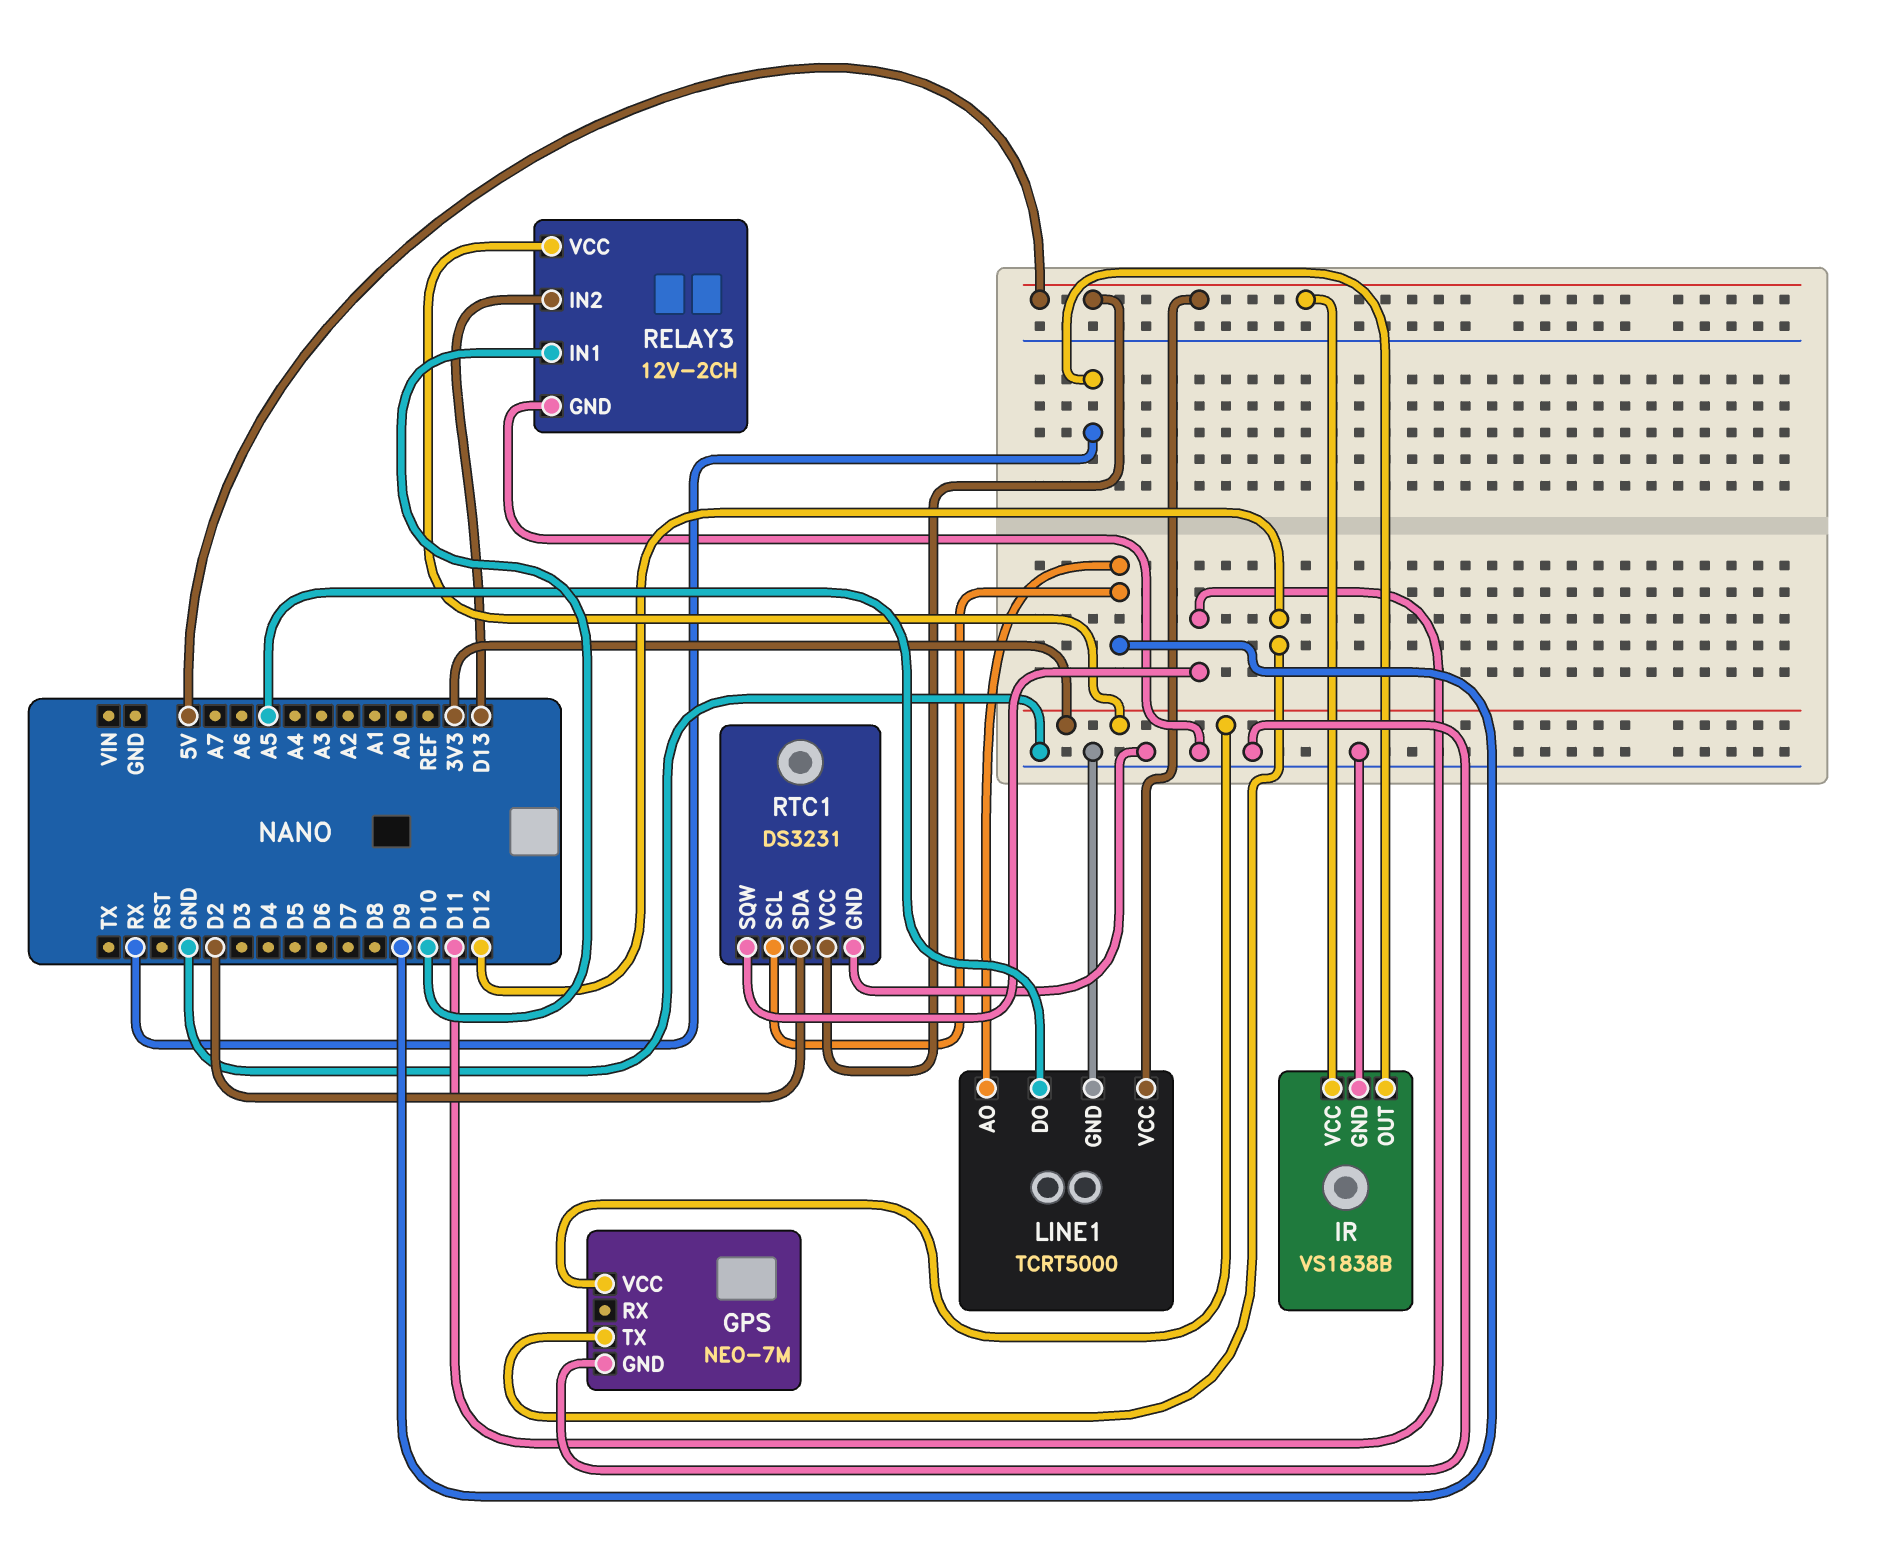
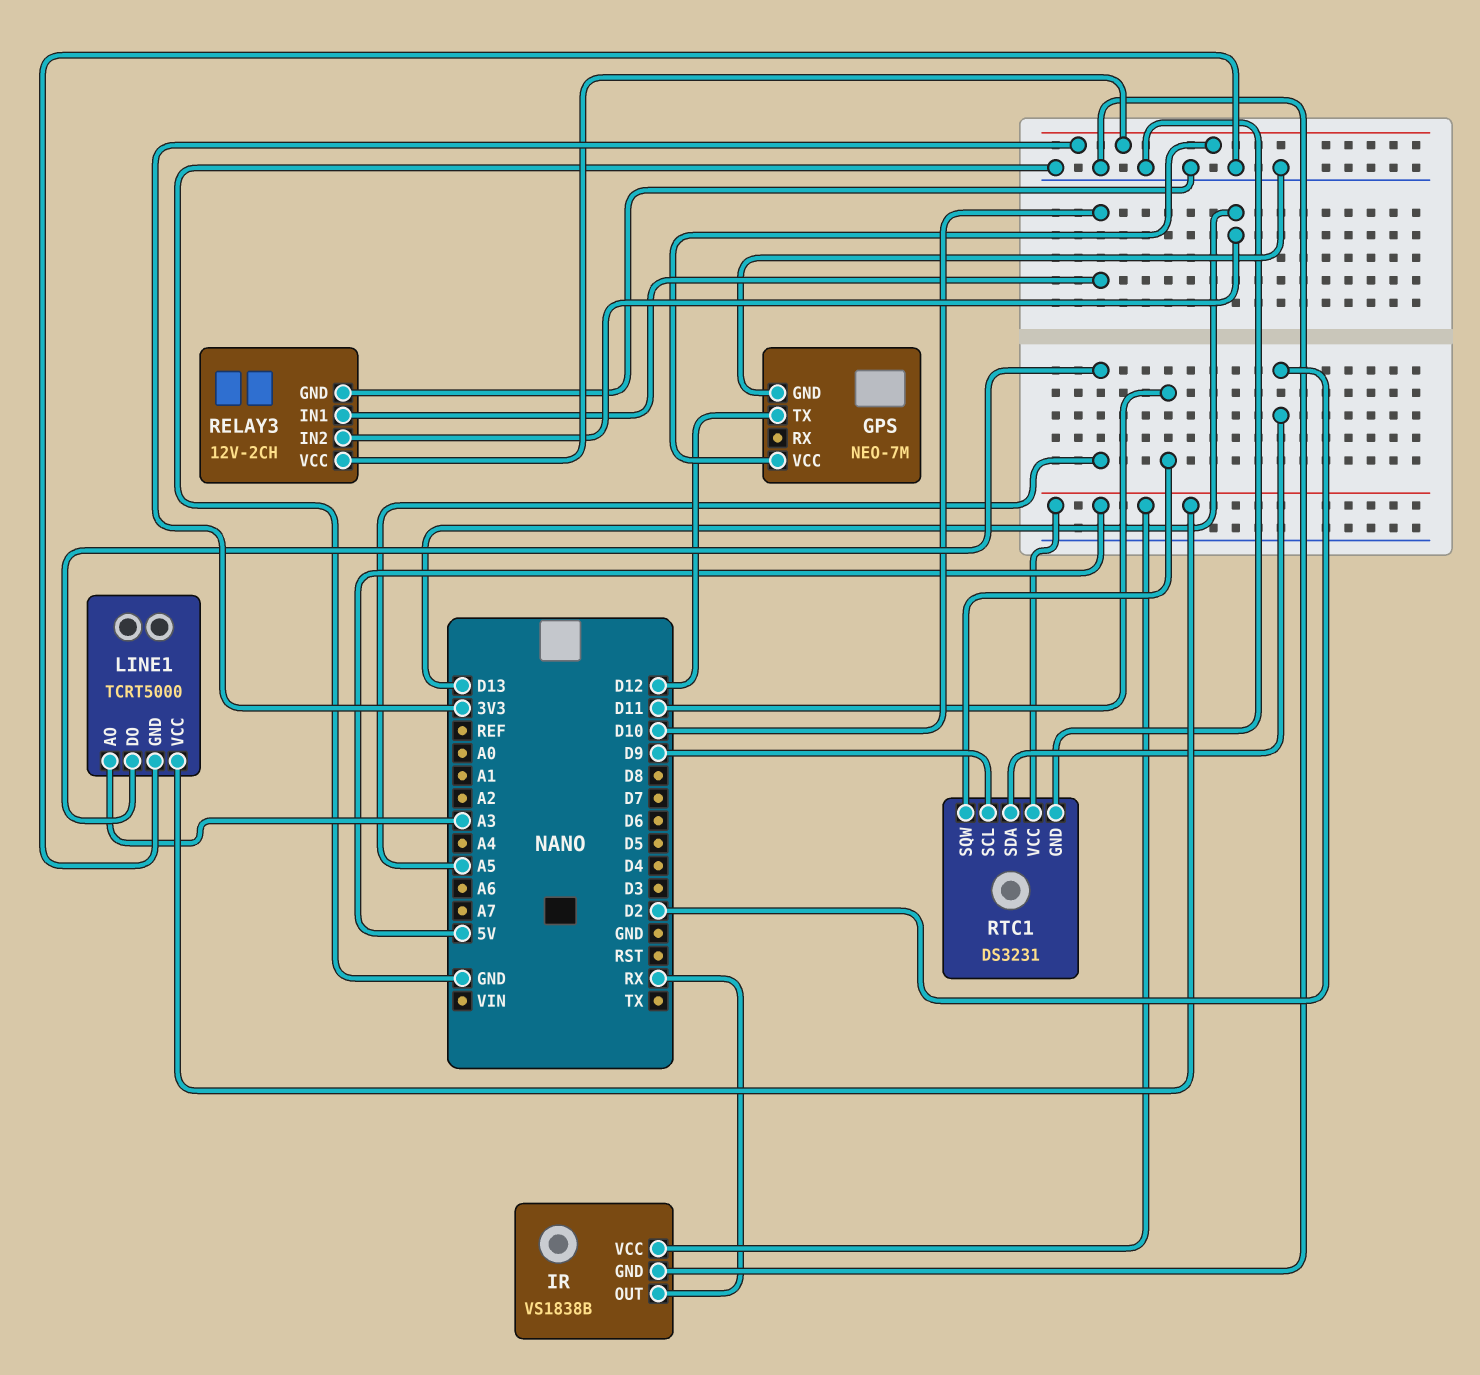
LINE1 pin AO: D9 -> A3

